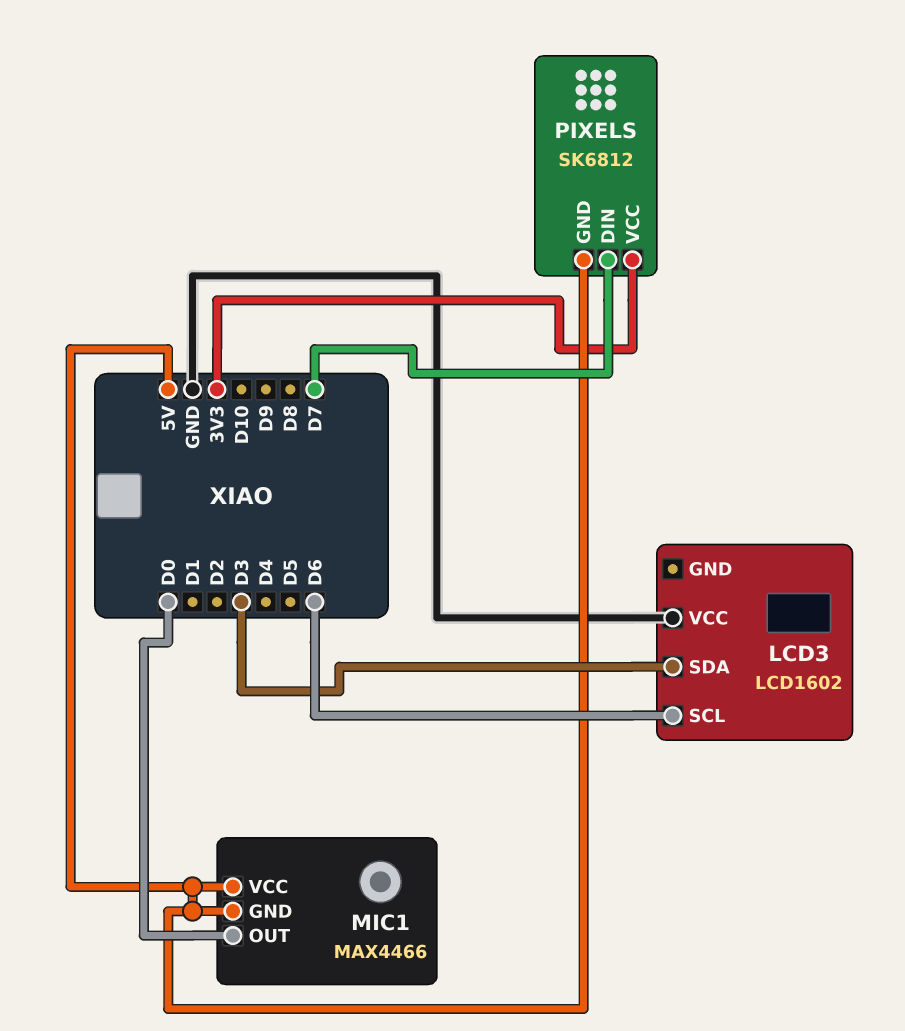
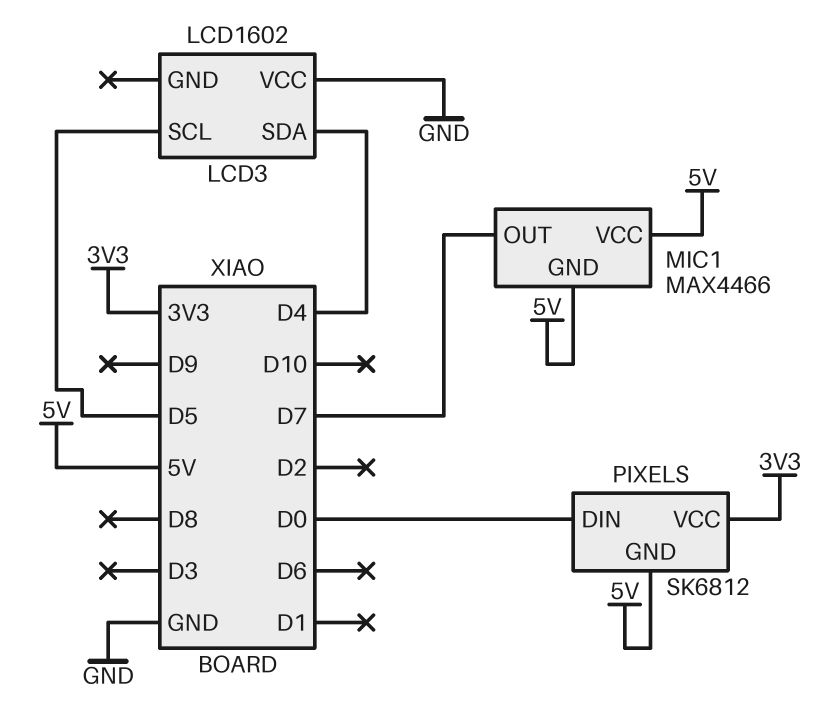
LCD3 pin SCL: D6 -> D5
LCD3 pin SDA: D3 -> D4
MIC1 pin OUT: D0 -> D7
PIXELS pin DIN: D7 -> D0

